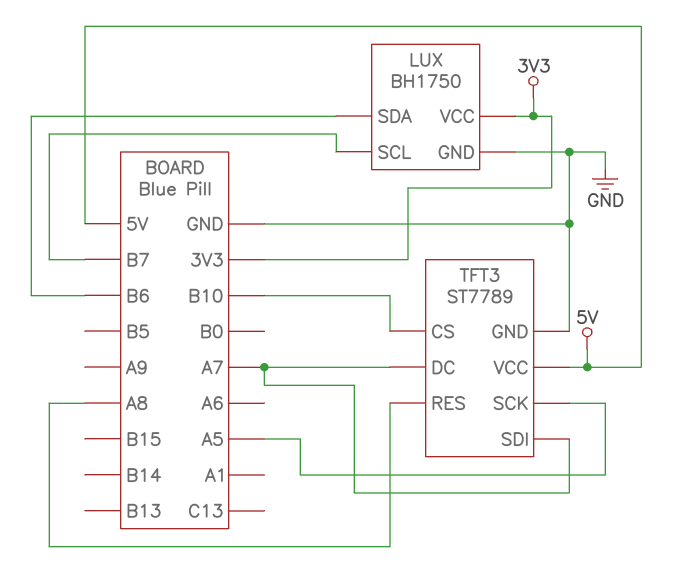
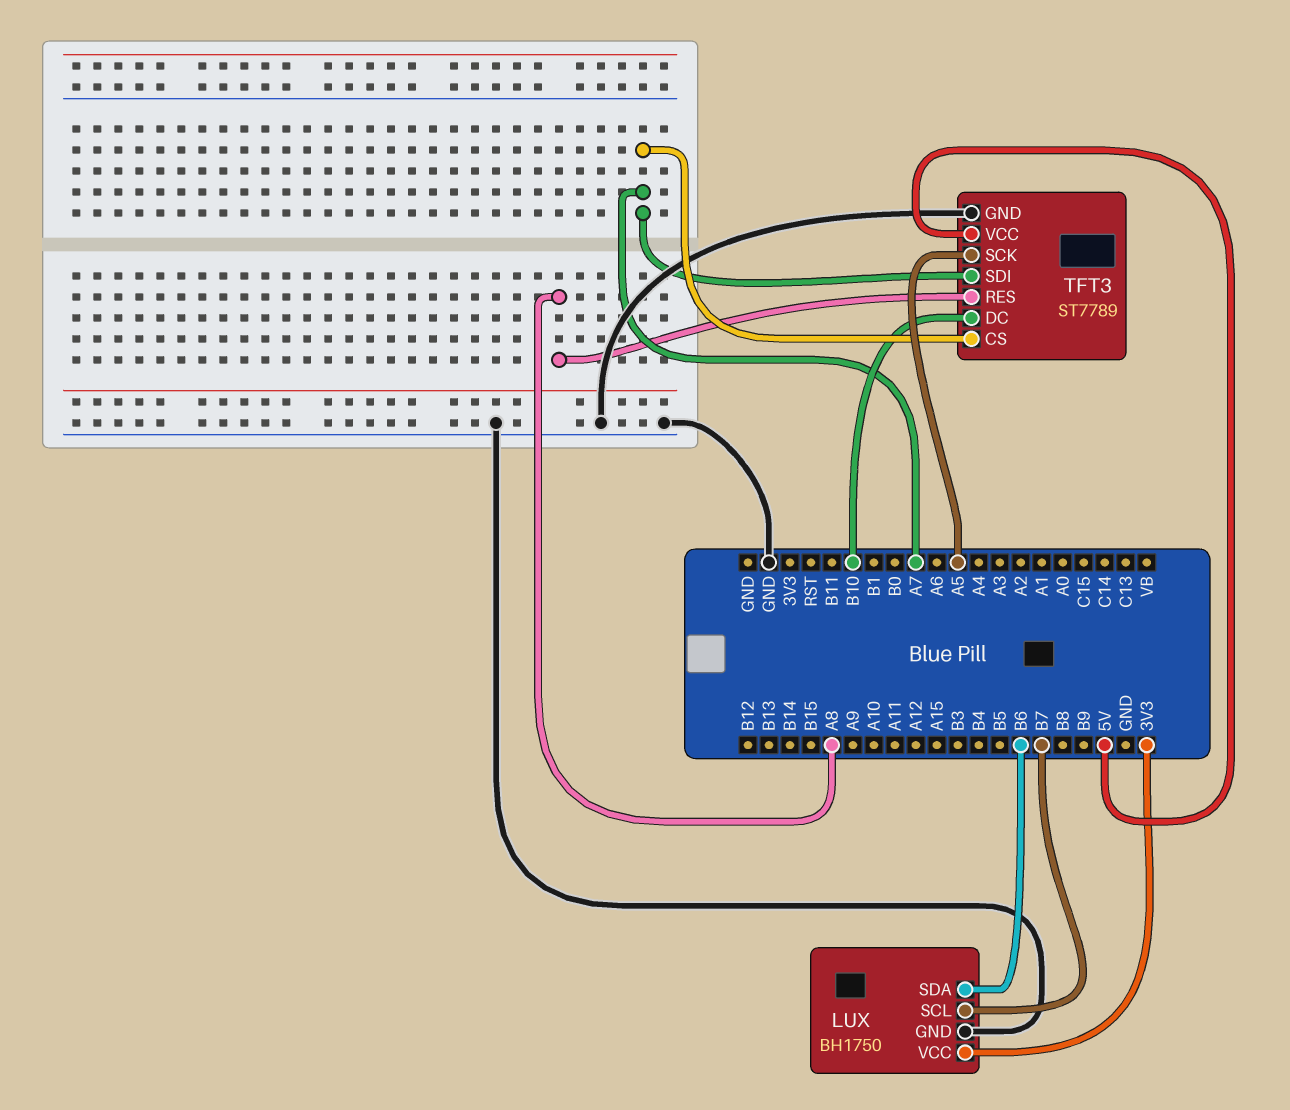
TFT3 pin CS: B10 -> A7
TFT3 pin DC: A7 -> B10

